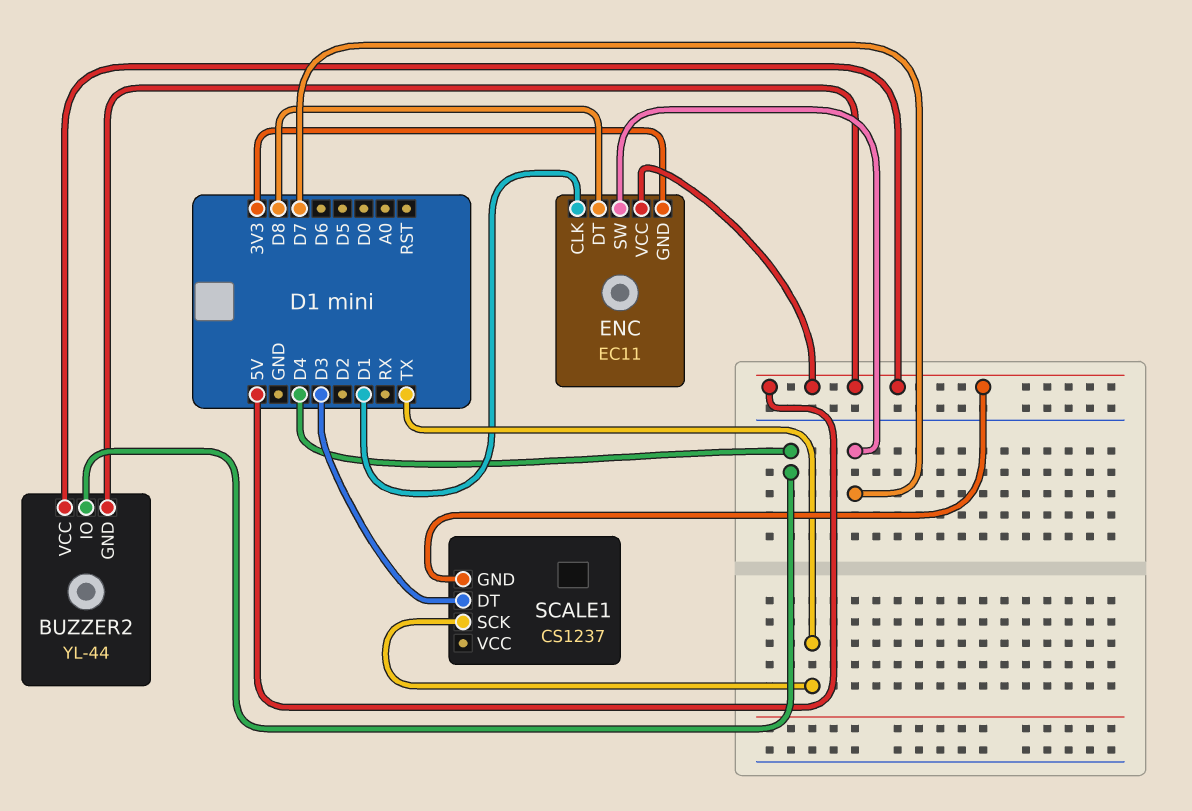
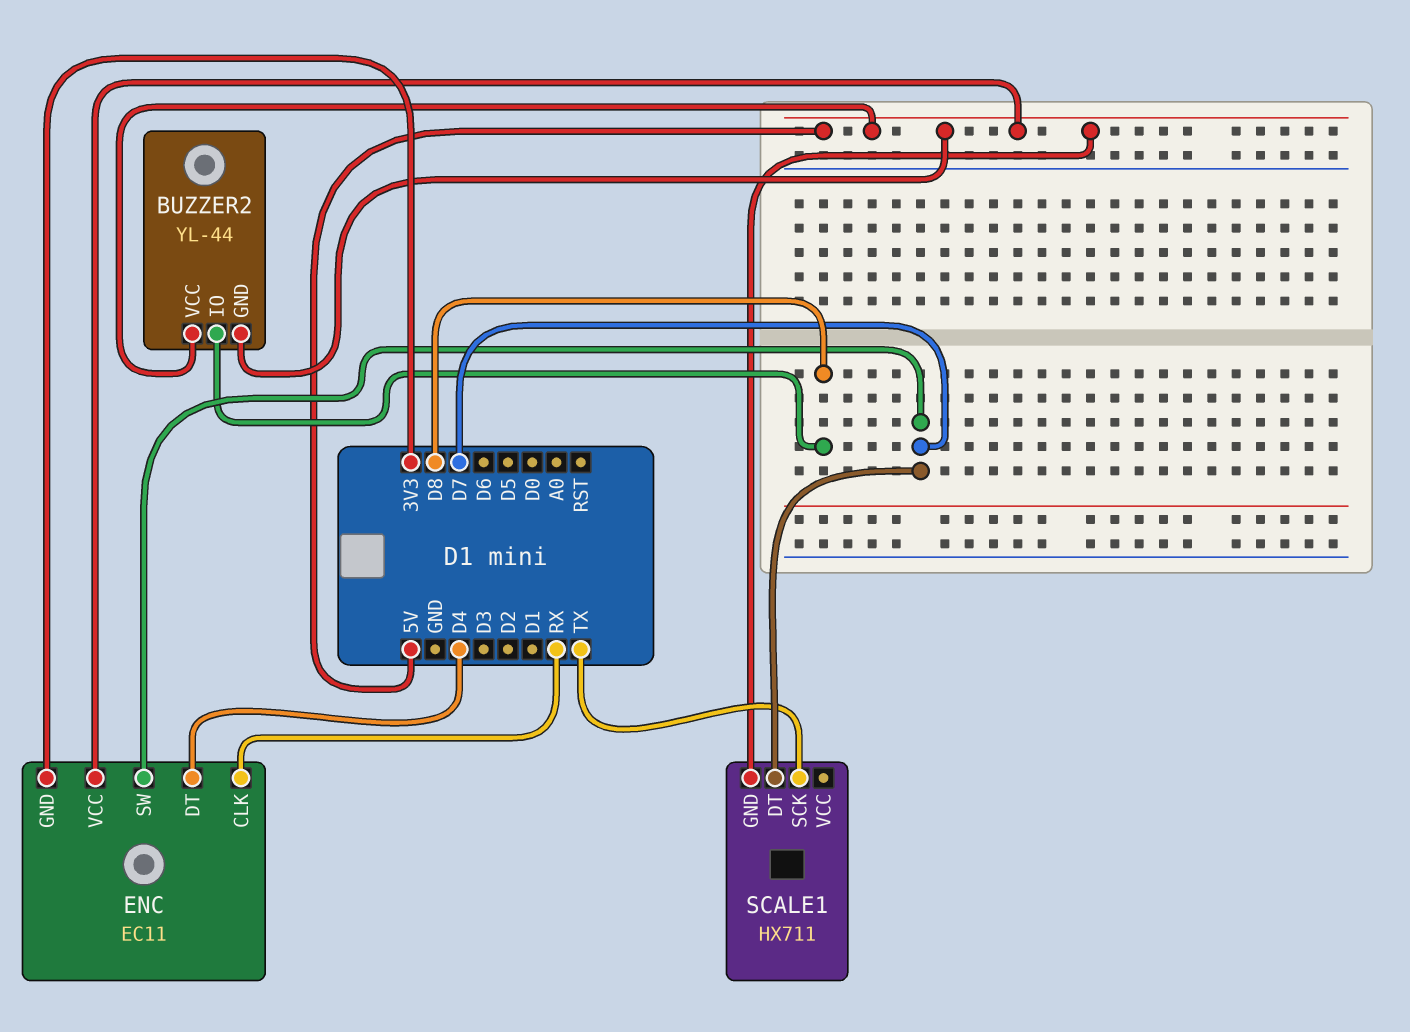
BUZZER2 pin IO: D4 -> D8
ENC pin CLK: D1 -> RX
ENC pin DT: D8 -> D4
SCALE1: CS1237 -> HX711
SCALE1 pin DT: D3 -> D7

